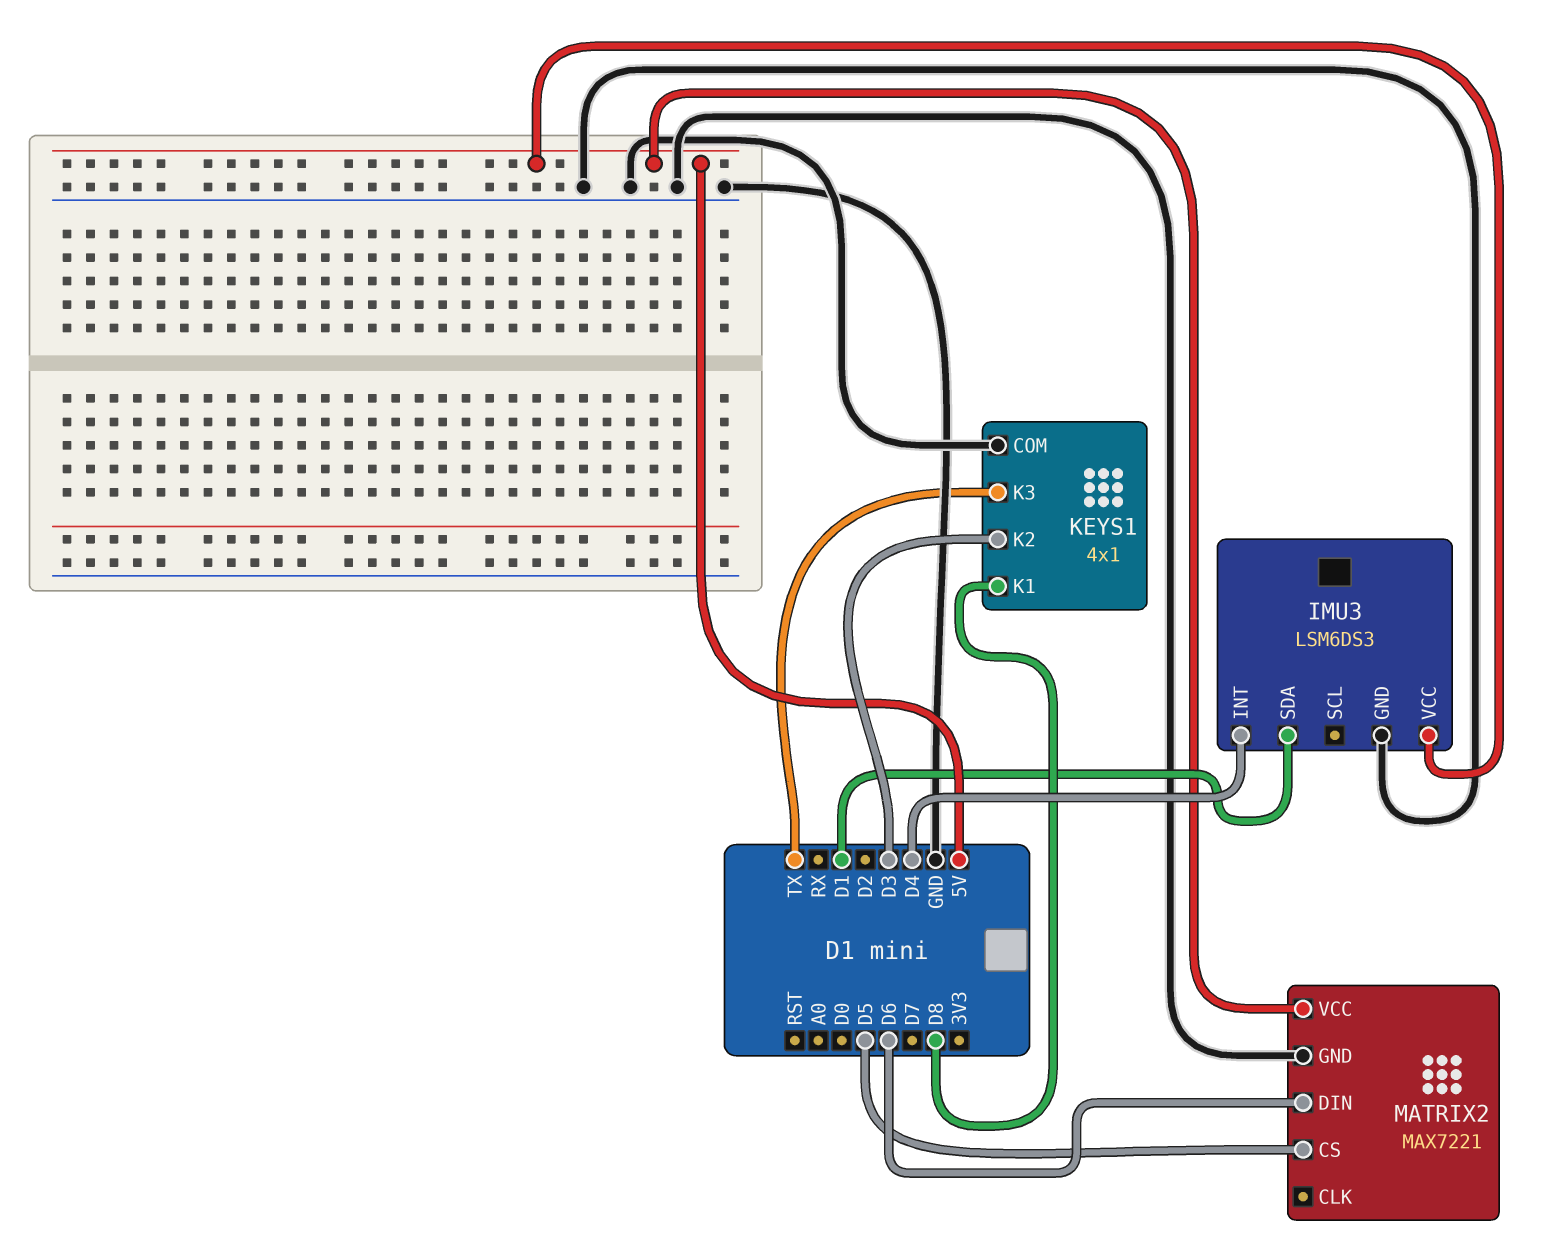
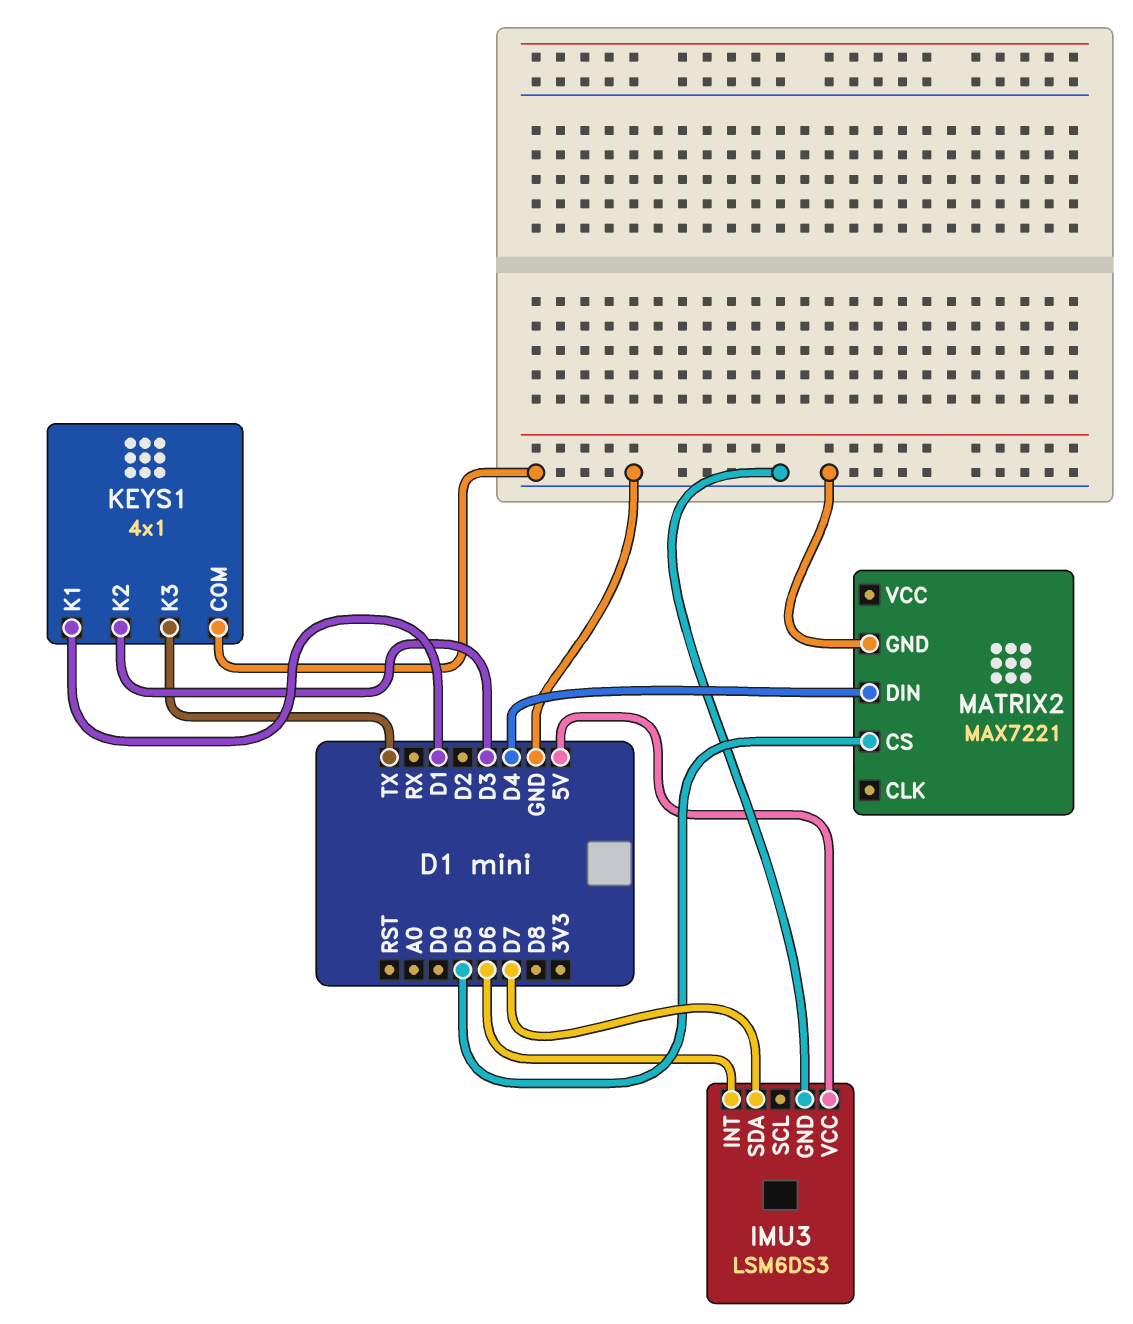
IMU3 pin INT: D4 -> D6
IMU3 pin SDA: D1 -> D7
KEYS1 pin K1: D8 -> D1
MATRIX2 pin DIN: D6 -> D4
MATRIX2 pin VCC: 5V -> none

